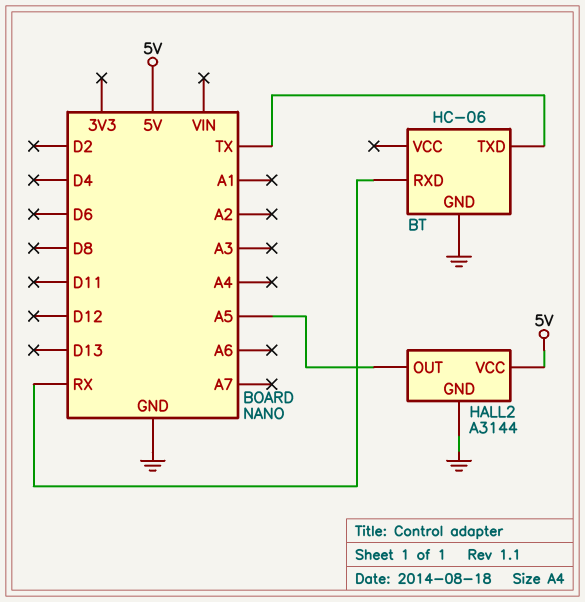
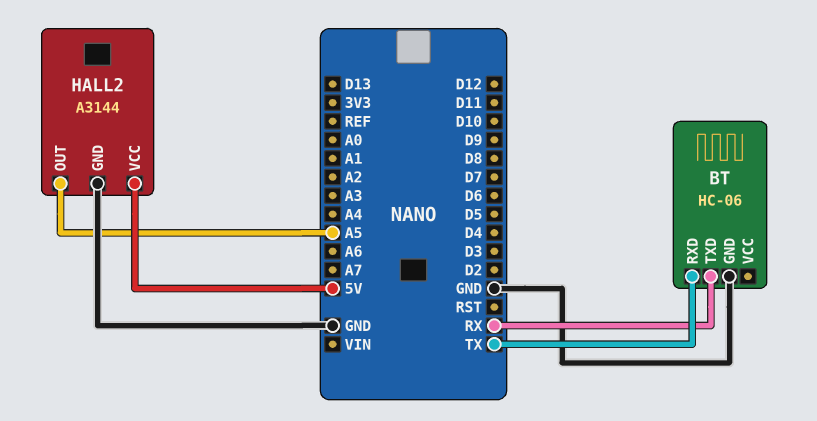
BT pin RXD: RX -> TX
BT pin TXD: TX -> RX

